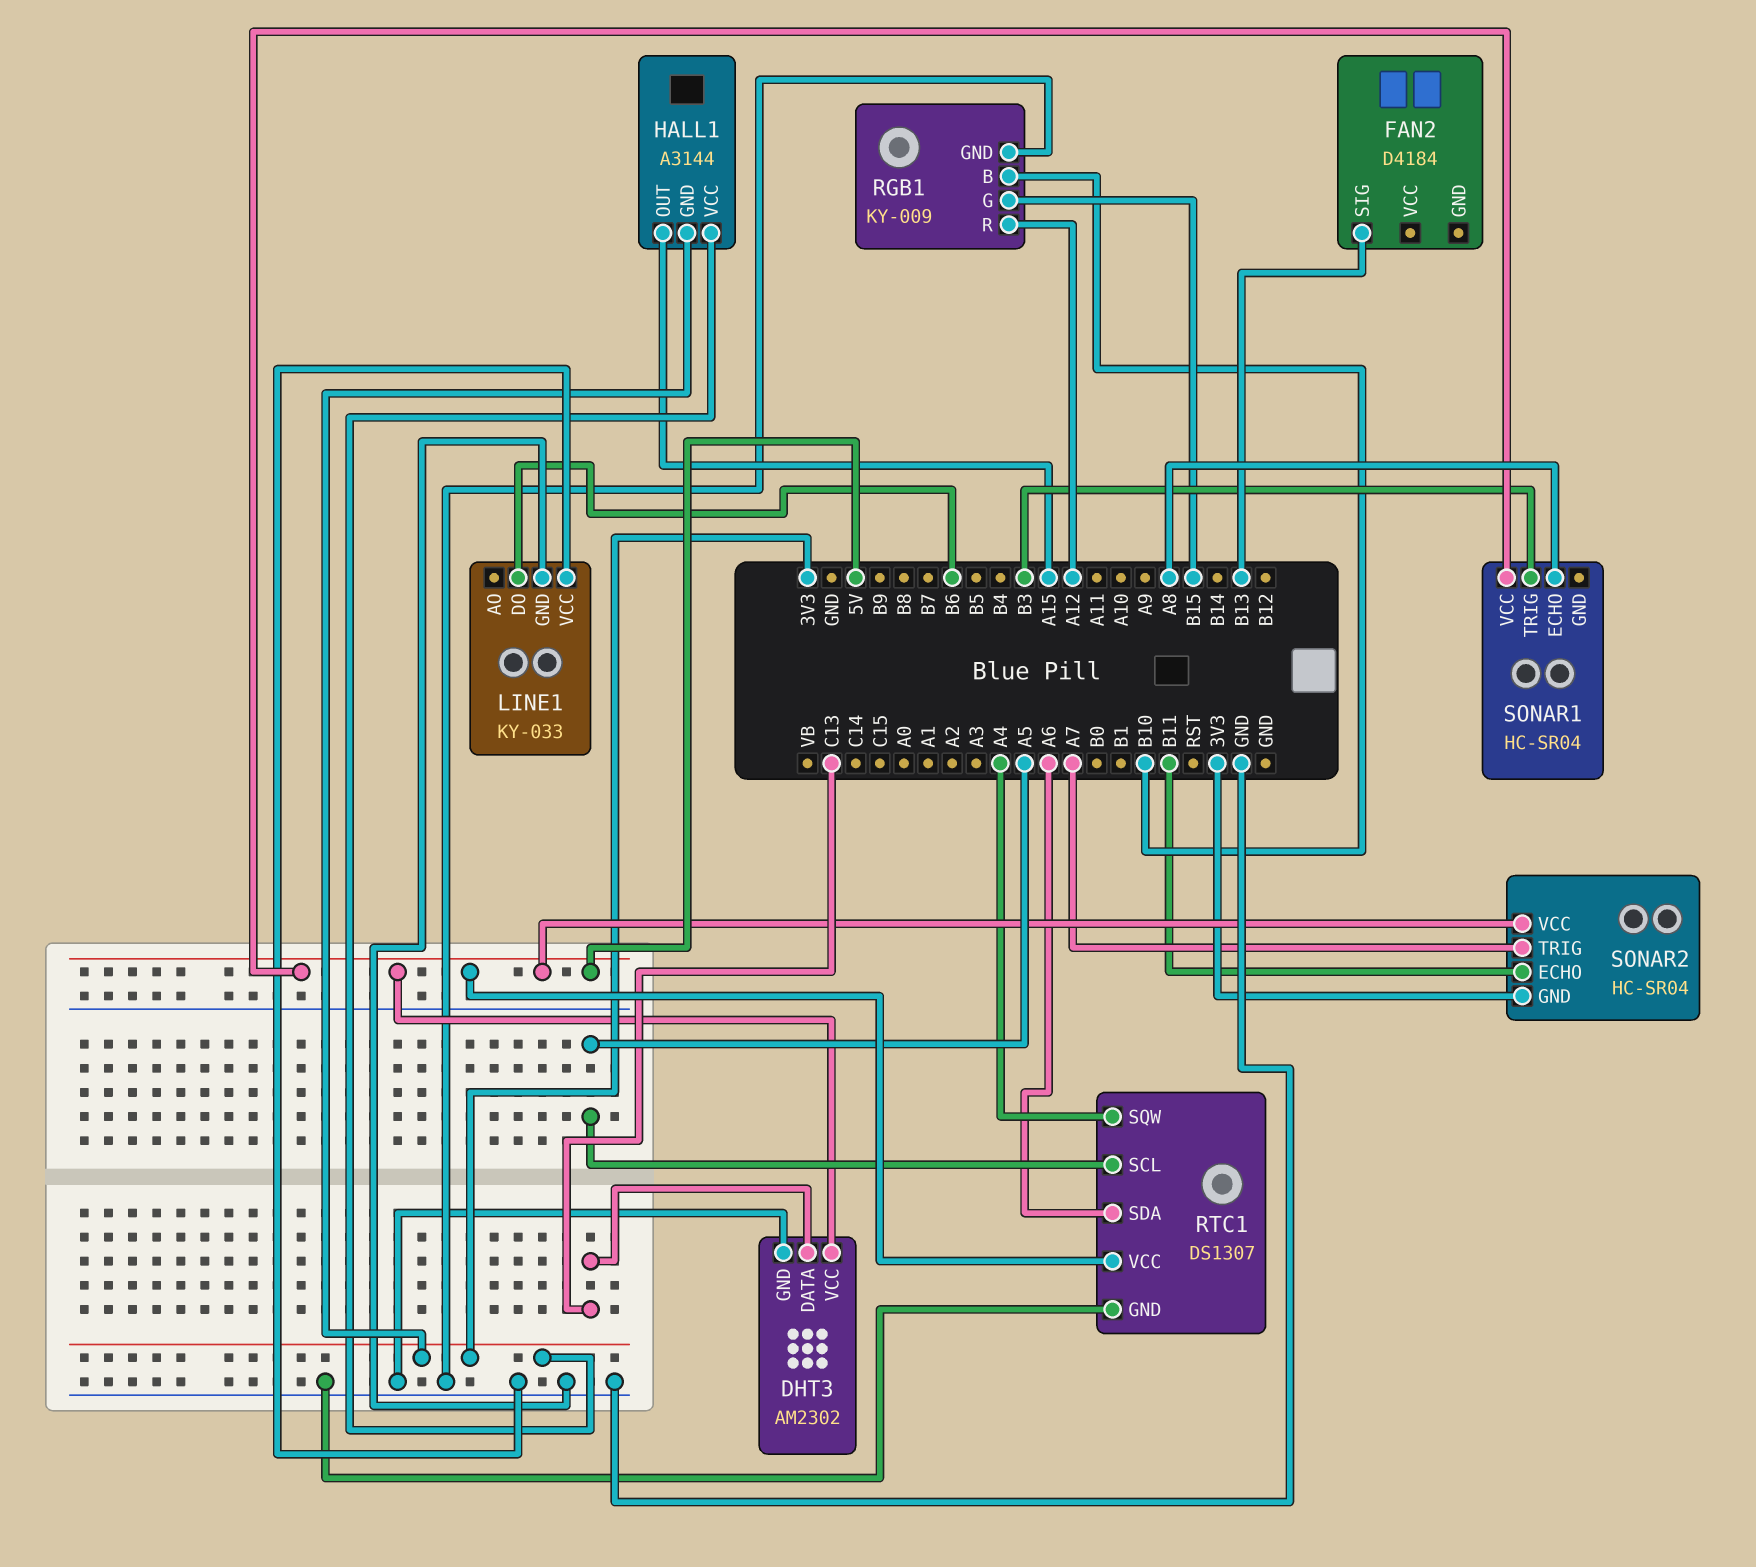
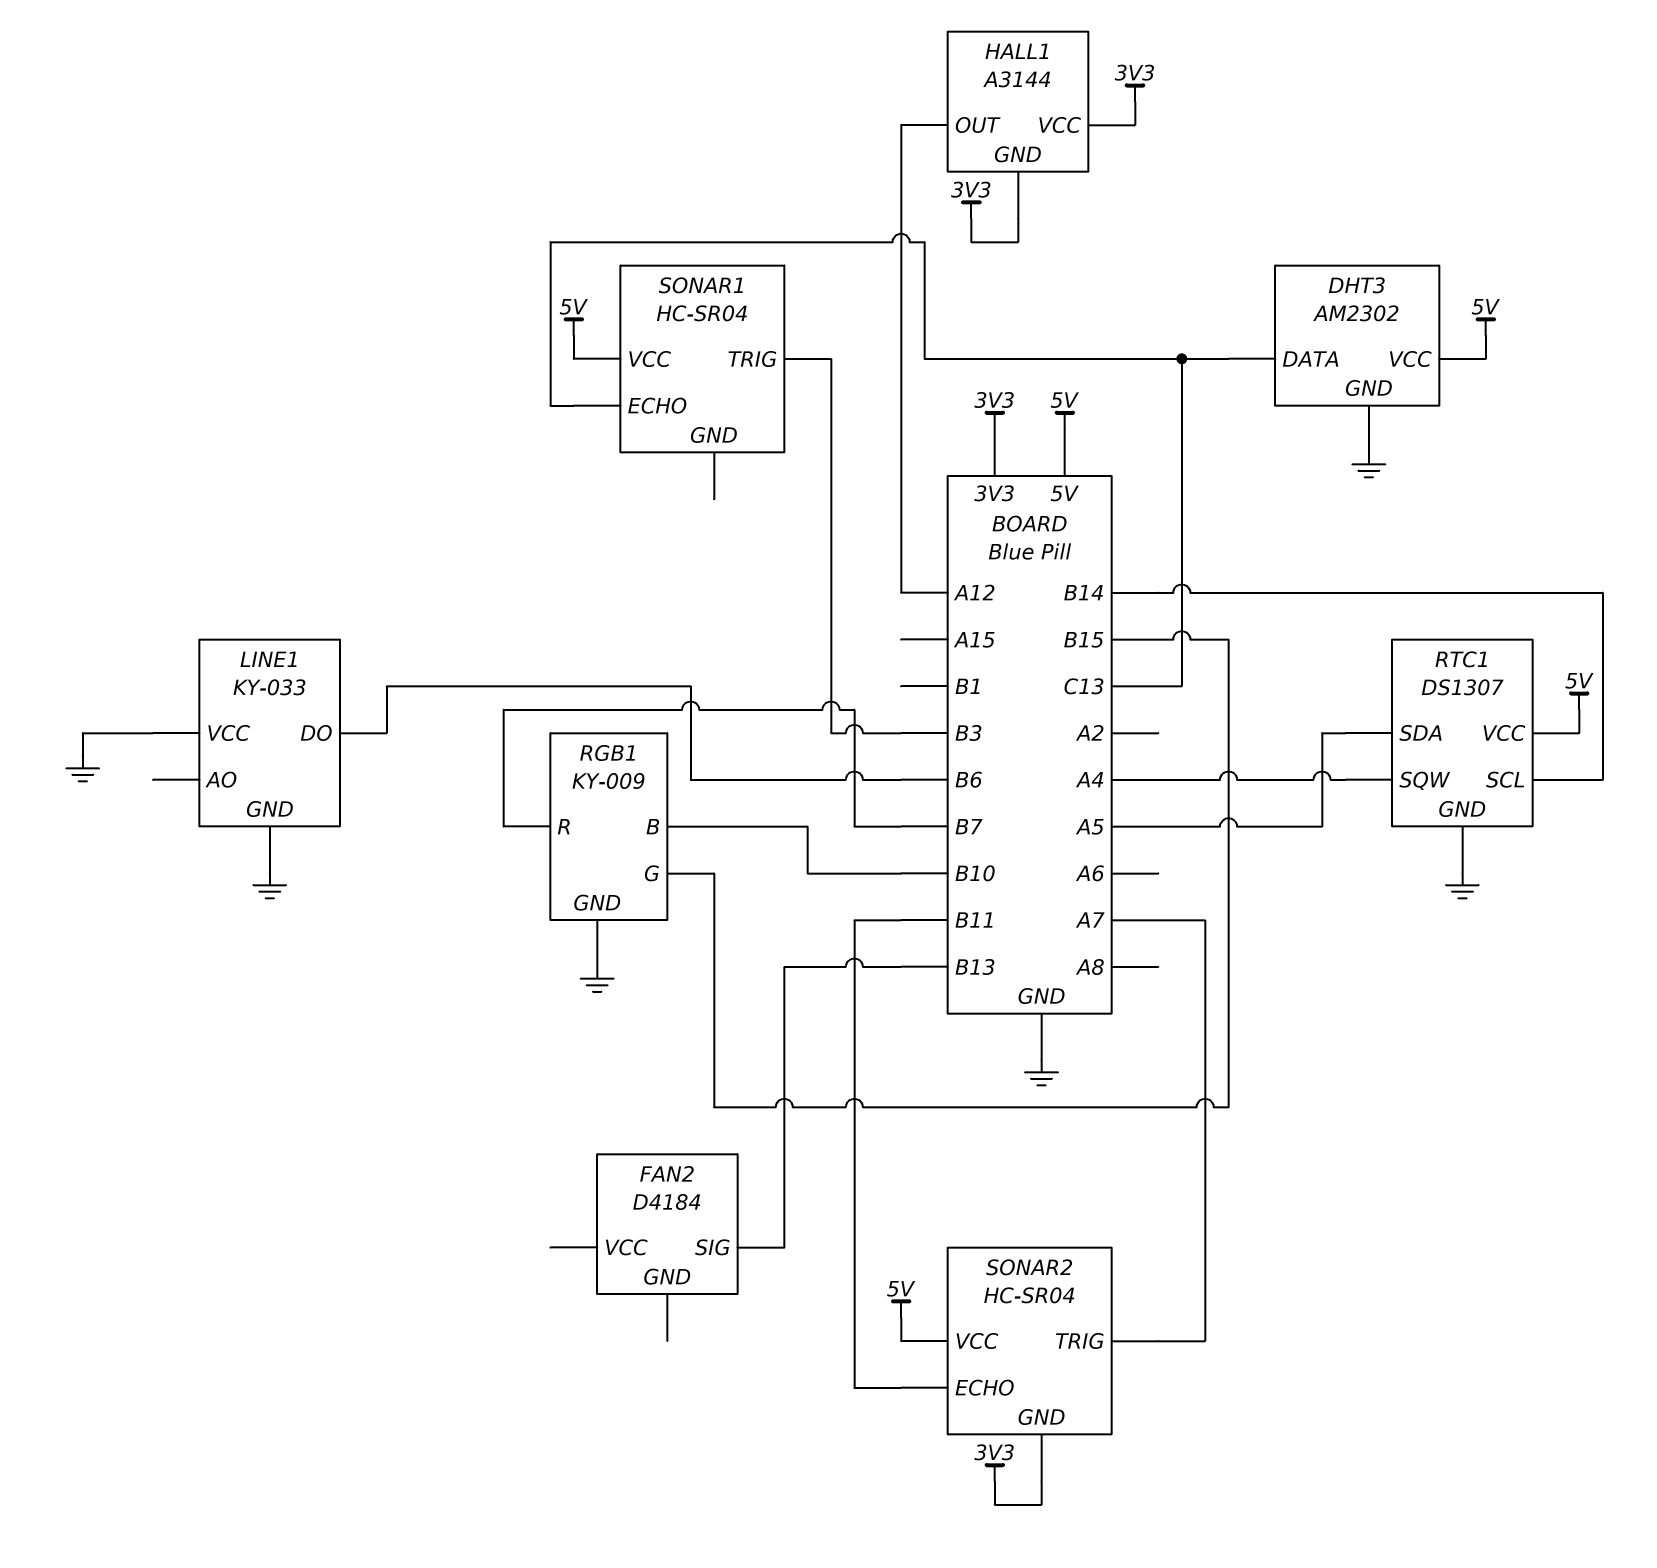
HALL1 pin OUT: A15 -> A12
RGB1 pin R: A12 -> B7
RTC1 pin SCL: A5 -> B14
RTC1 pin SDA: A6 -> A5
SONAR1 pin ECHO: A8 -> C13

